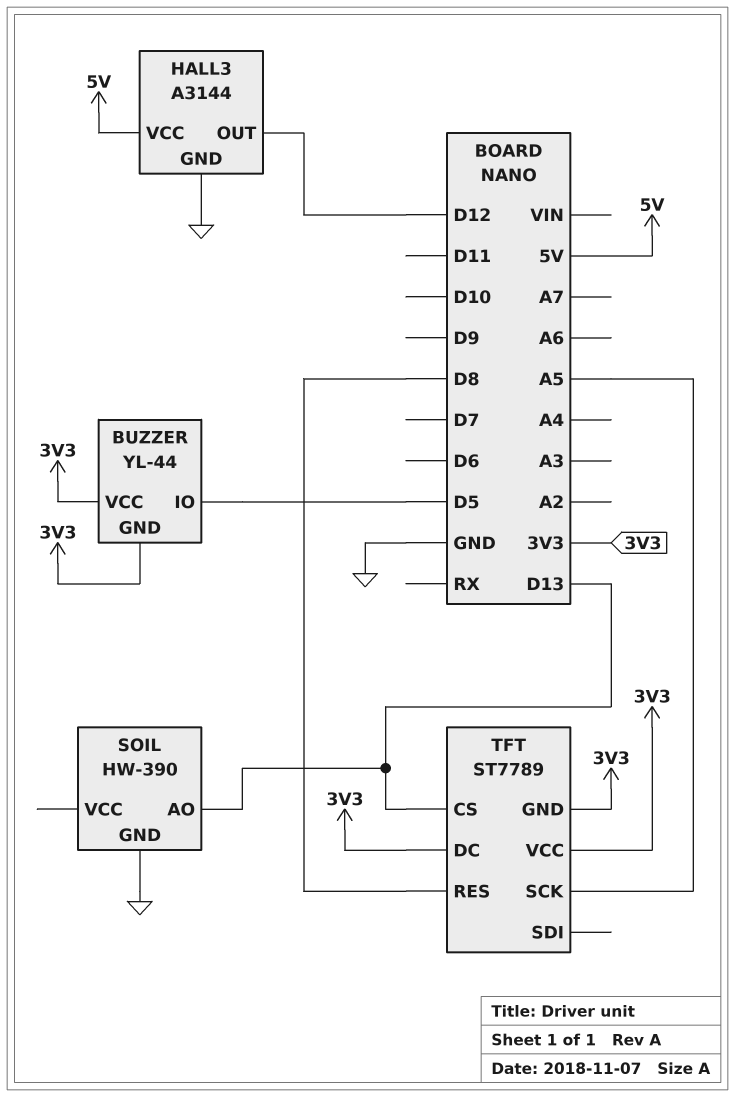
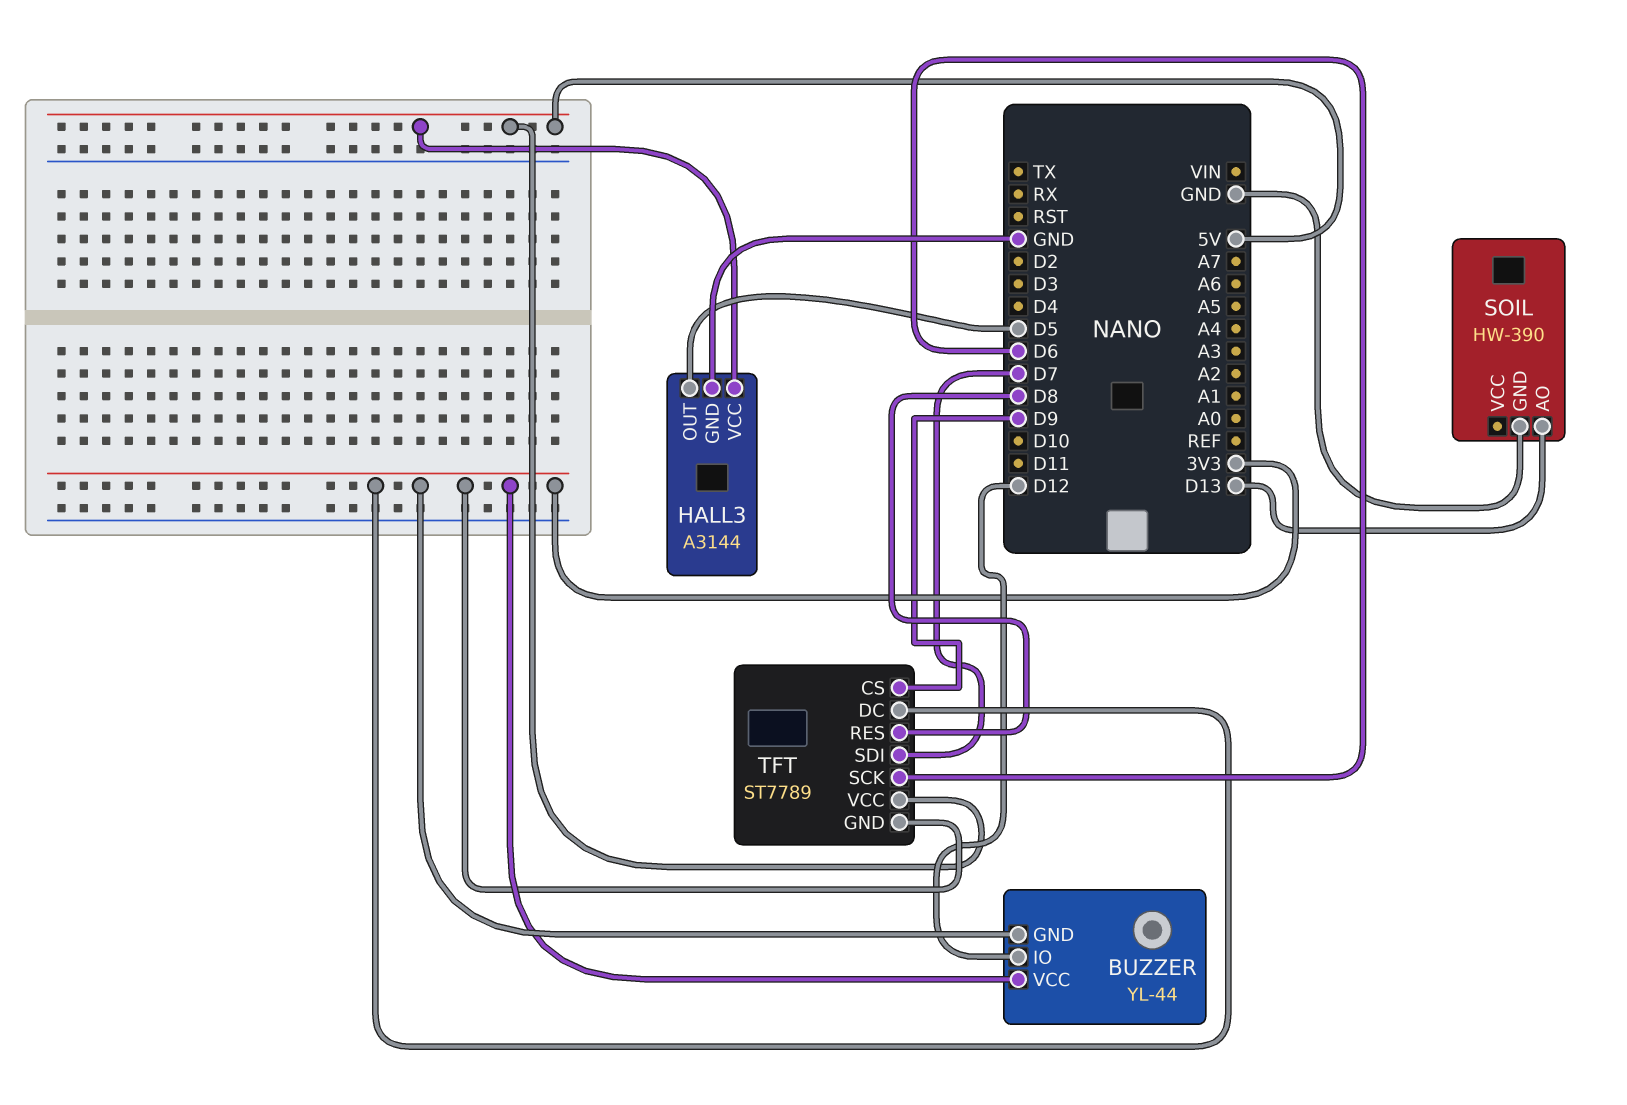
BUZZER pin IO: D5 -> D12
HALL3 pin OUT: D12 -> D5
TFT pin CS: D13 -> D9
TFT pin SCK: A5 -> D6
TFT pin SDI: none -> D7
TFT pin VCC: 3V3 -> 5V

